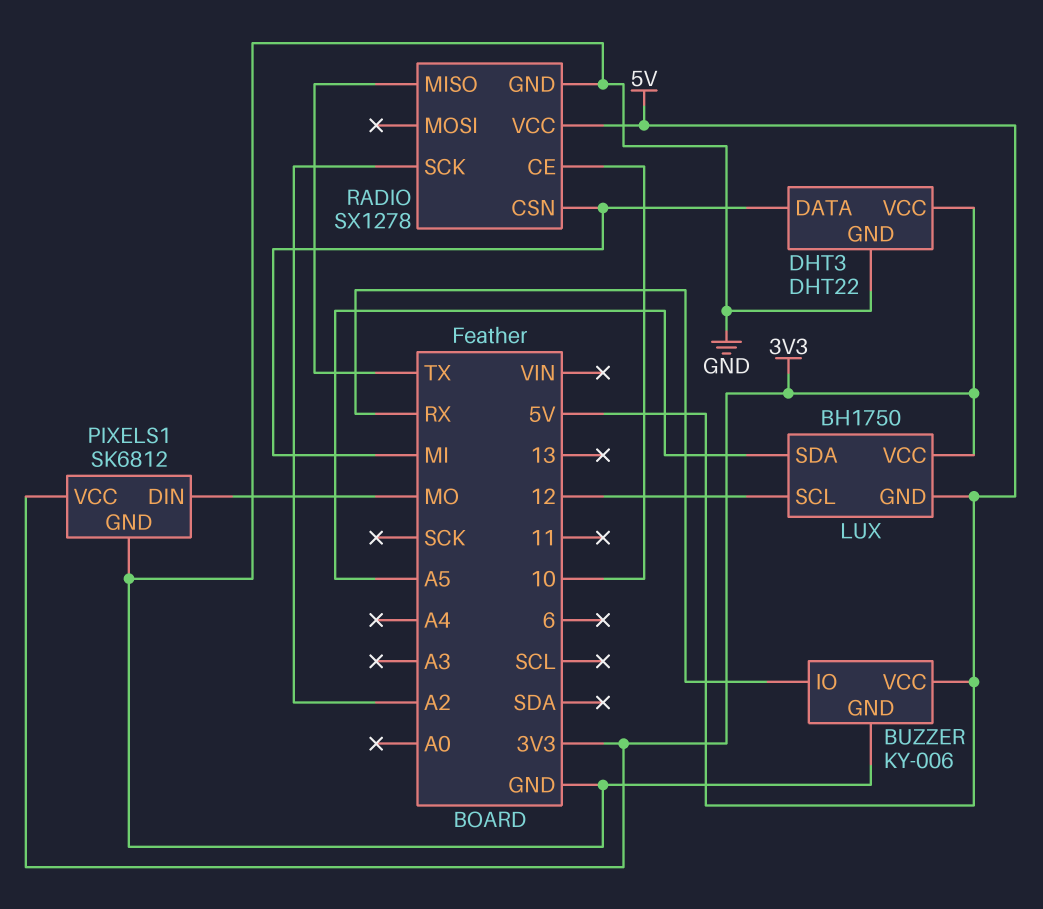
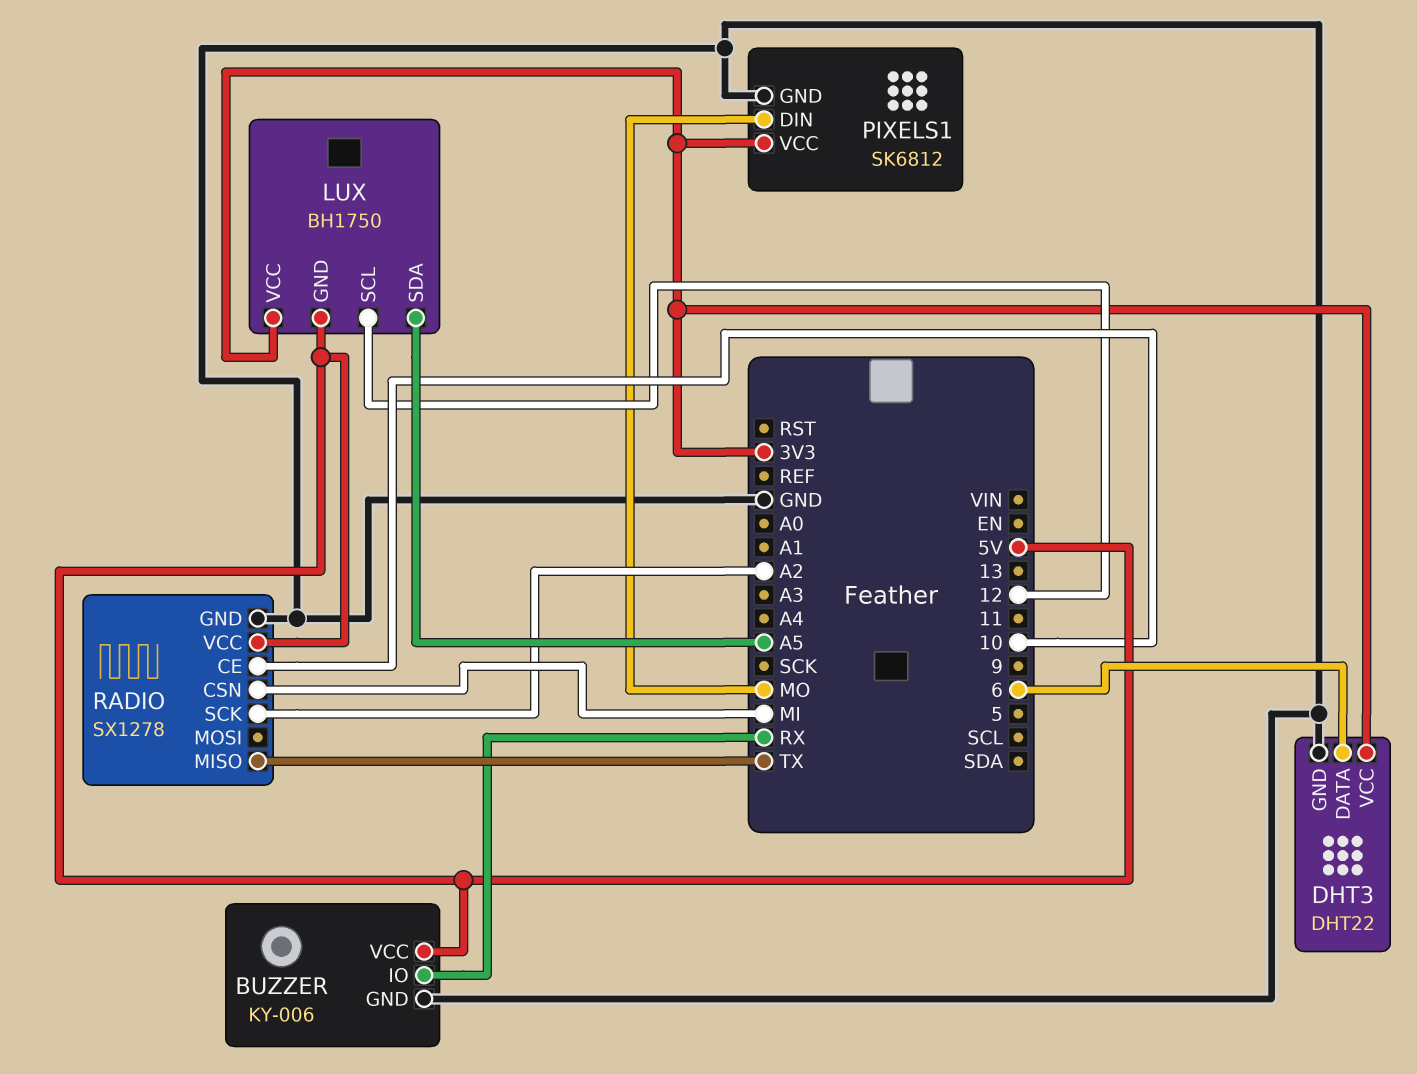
DHT3 pin DATA: MI -> 6

